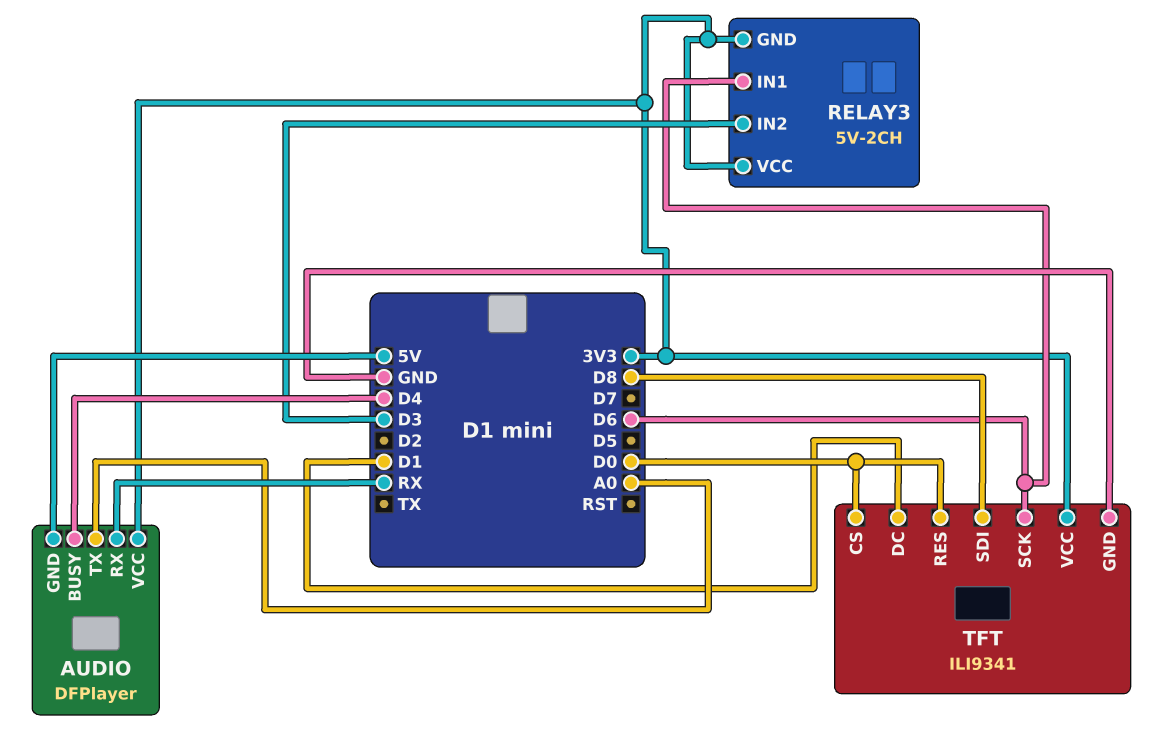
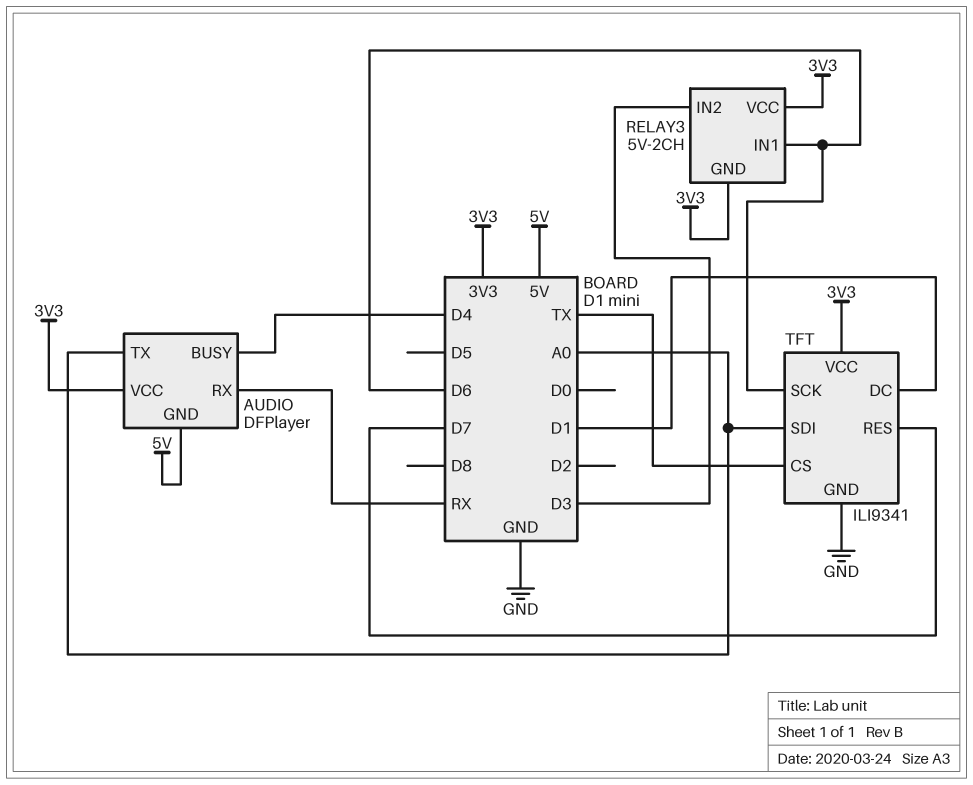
TFT pin CS: D0 -> TX
TFT pin RES: D0 -> D7
TFT pin SDI: D8 -> A0

